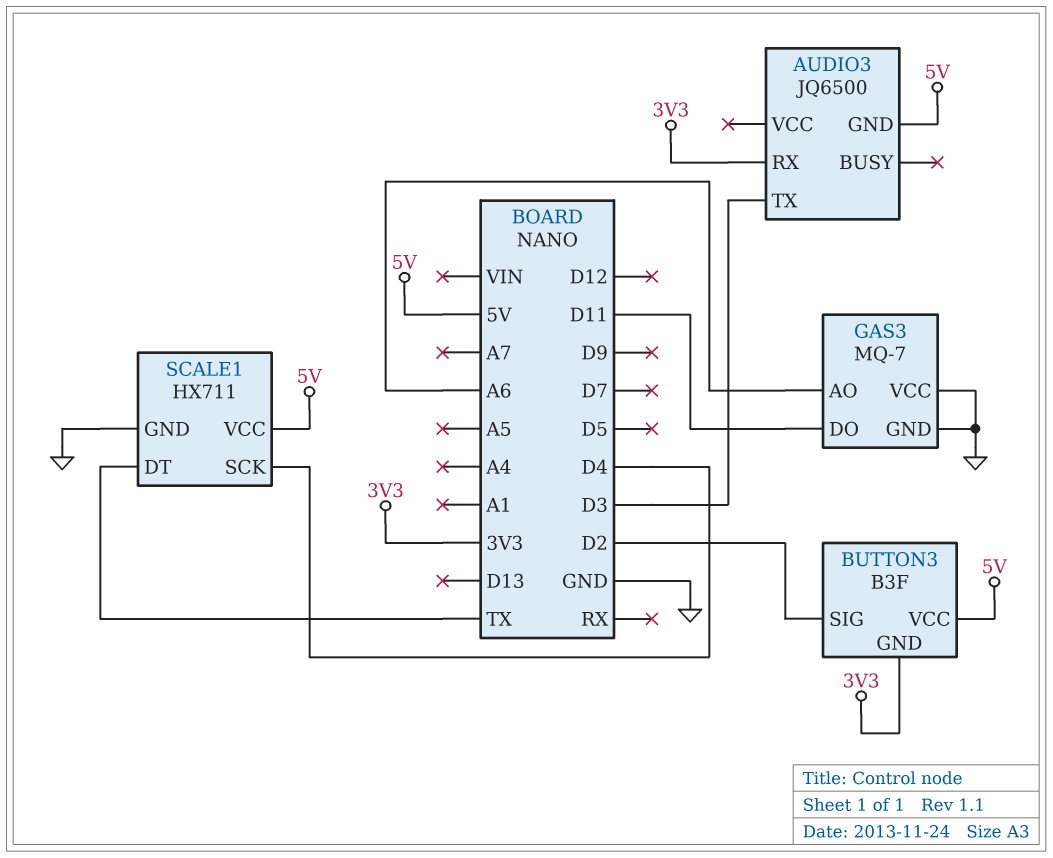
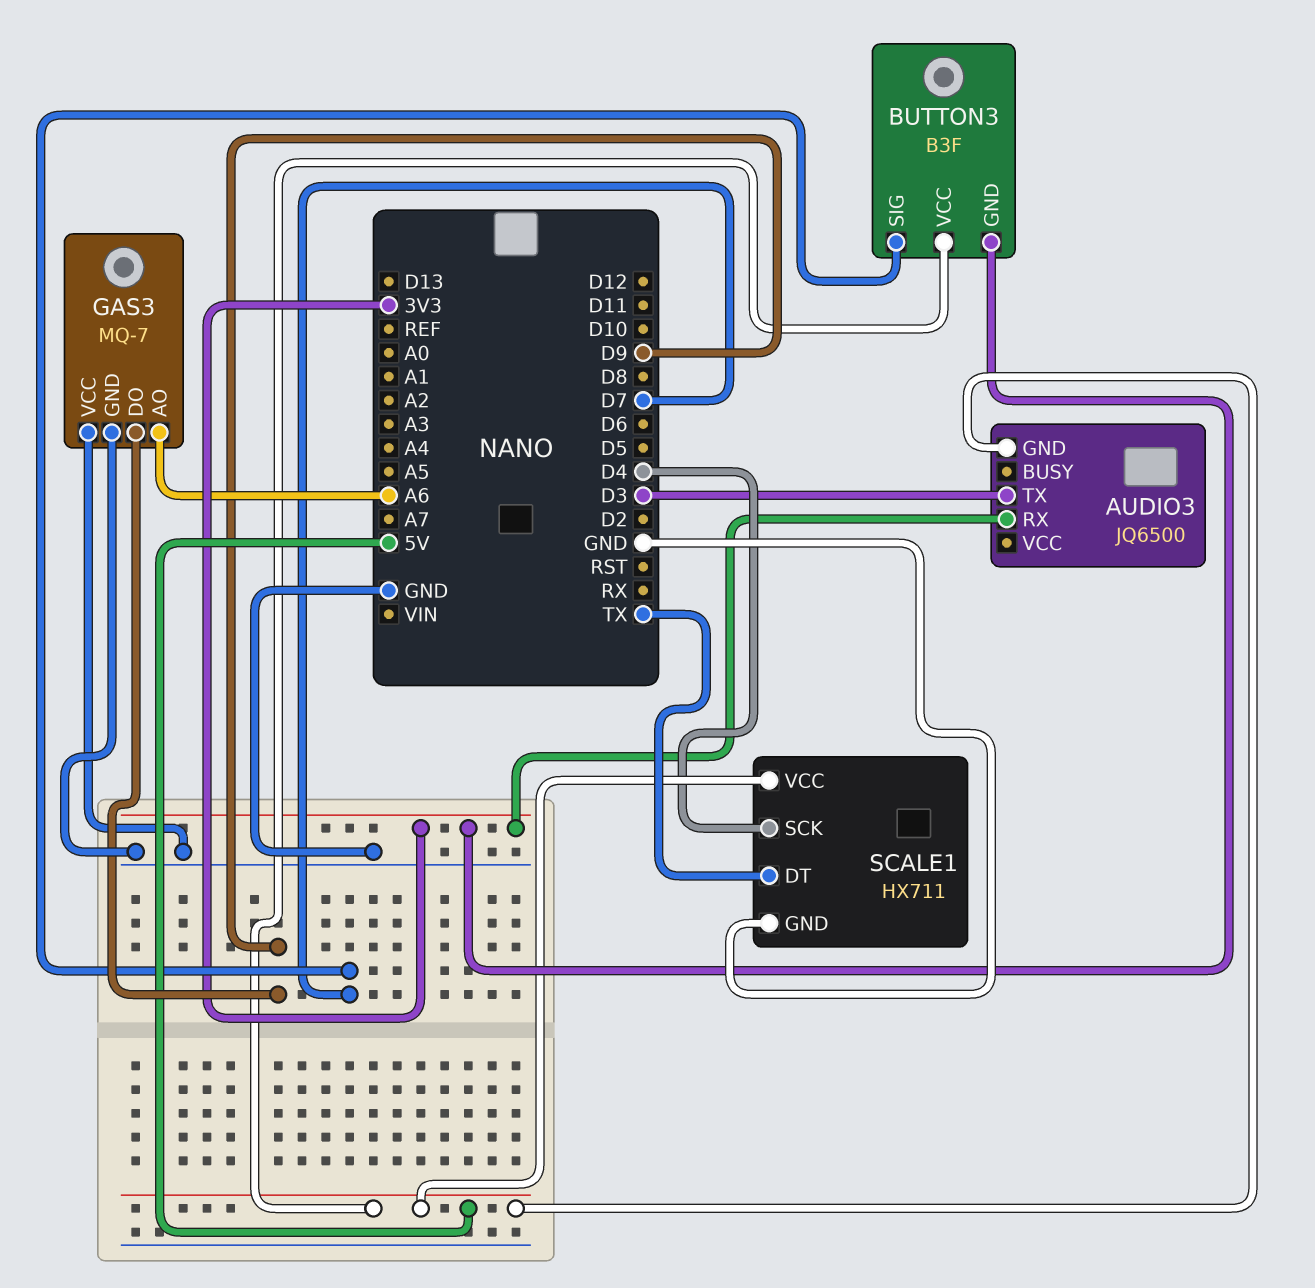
BUTTON3 pin SIG: D2 -> D7
GAS3 pin DO: D11 -> D9

